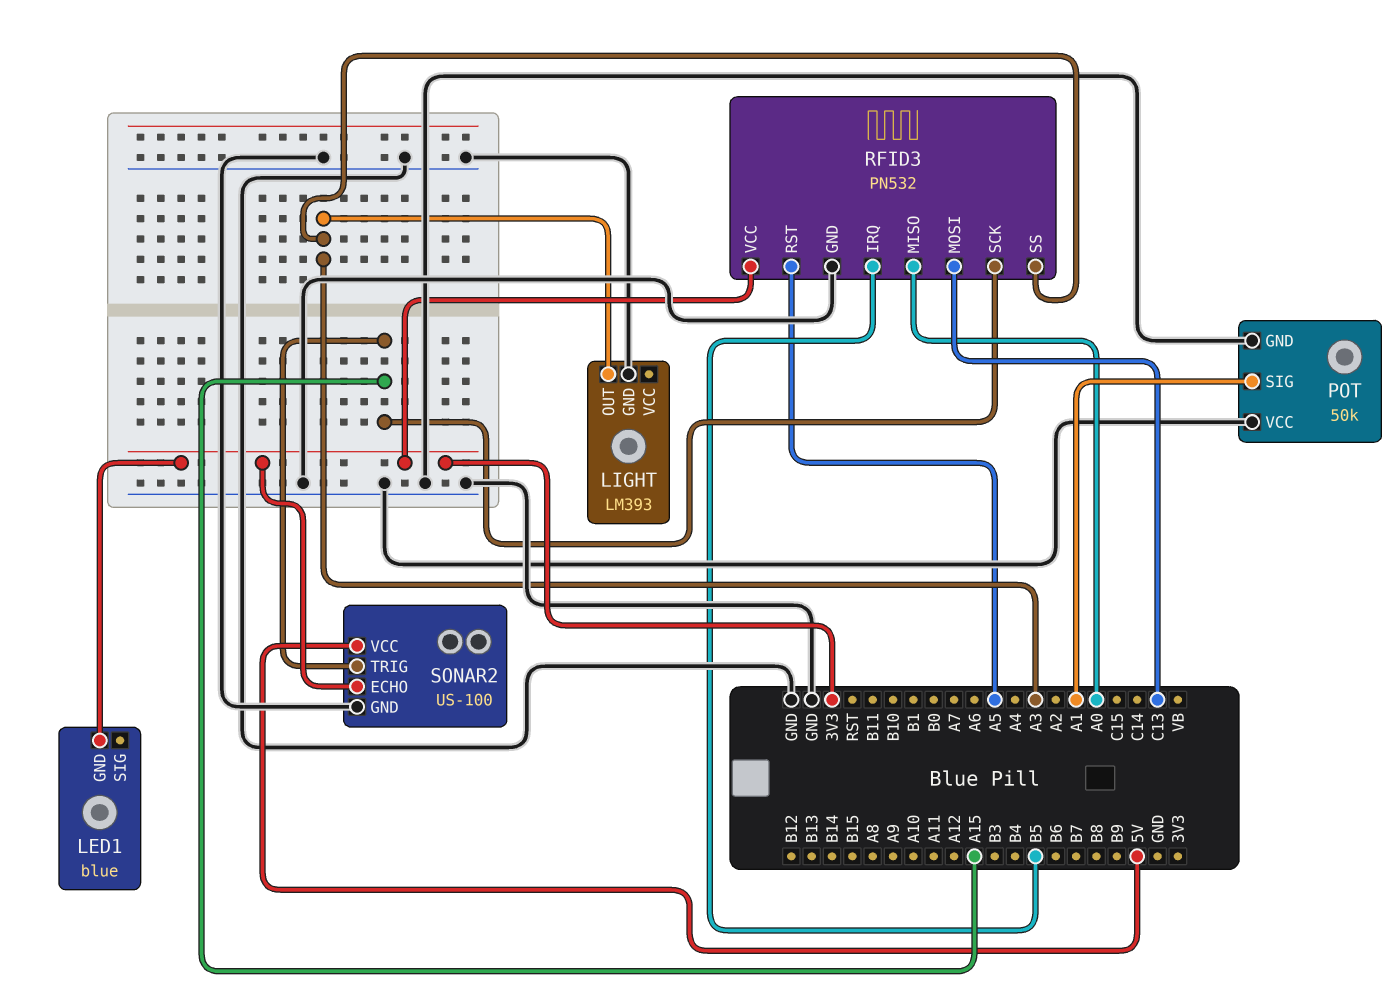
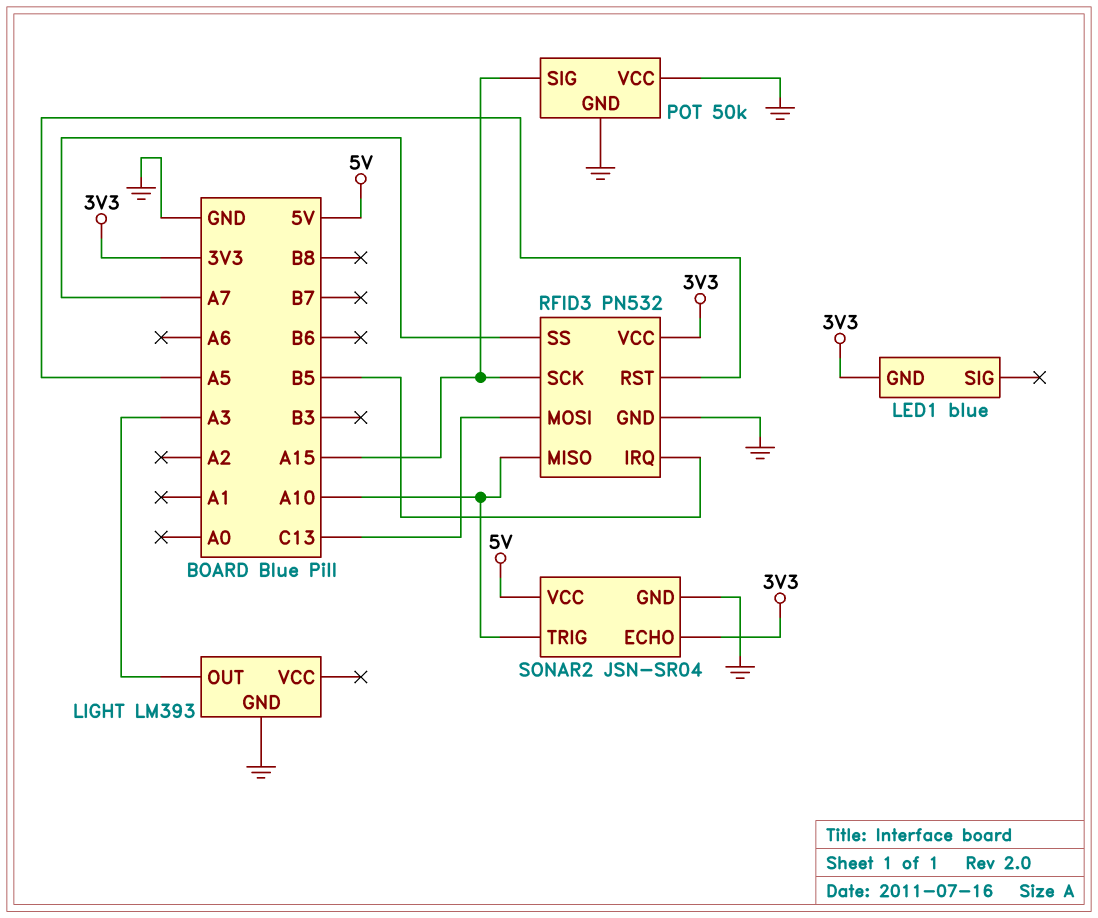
POT pin SIG: A1 -> A15
RFID3 pin MISO: A0 -> A10
RFID3 pin SS: A3 -> A7
SONAR2: US-100 -> JSN-SR04
SONAR2 pin TRIG: A15 -> A10

